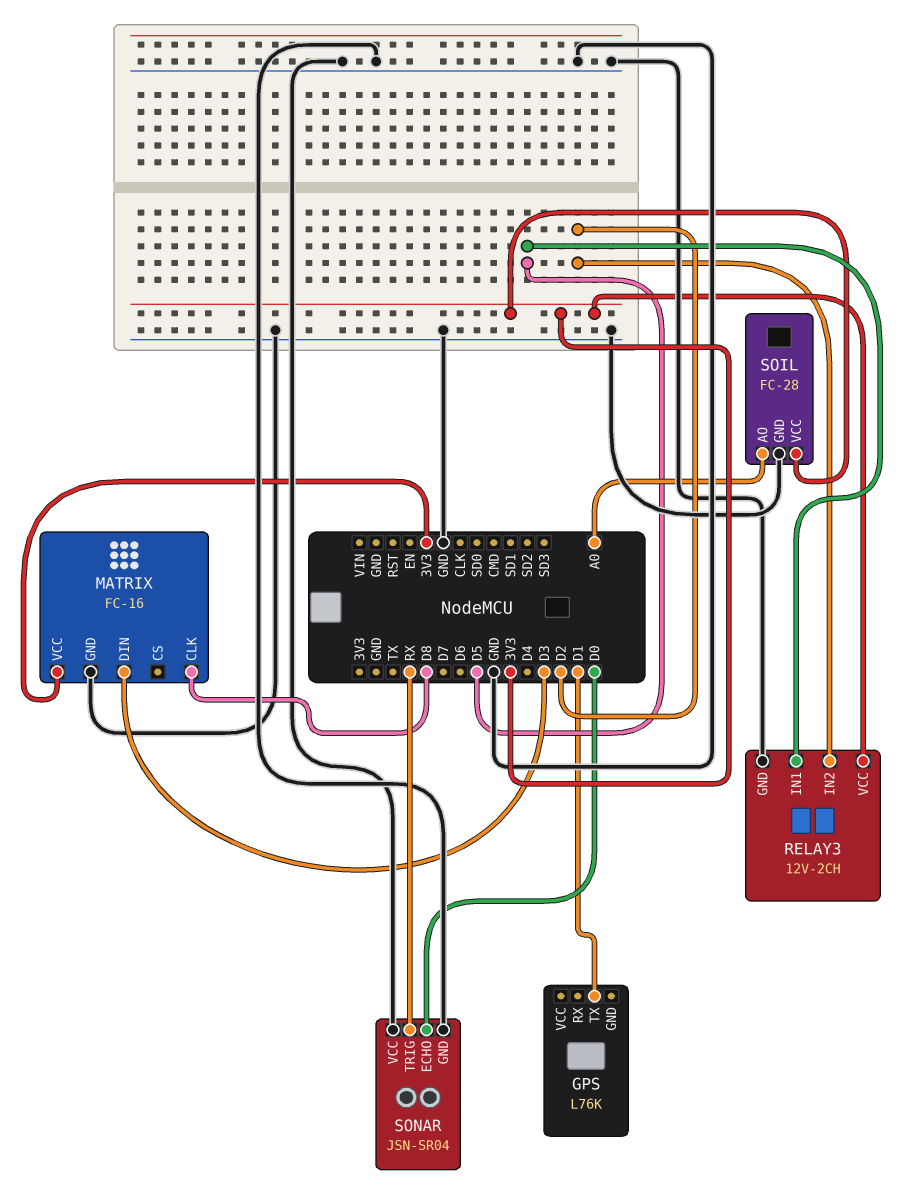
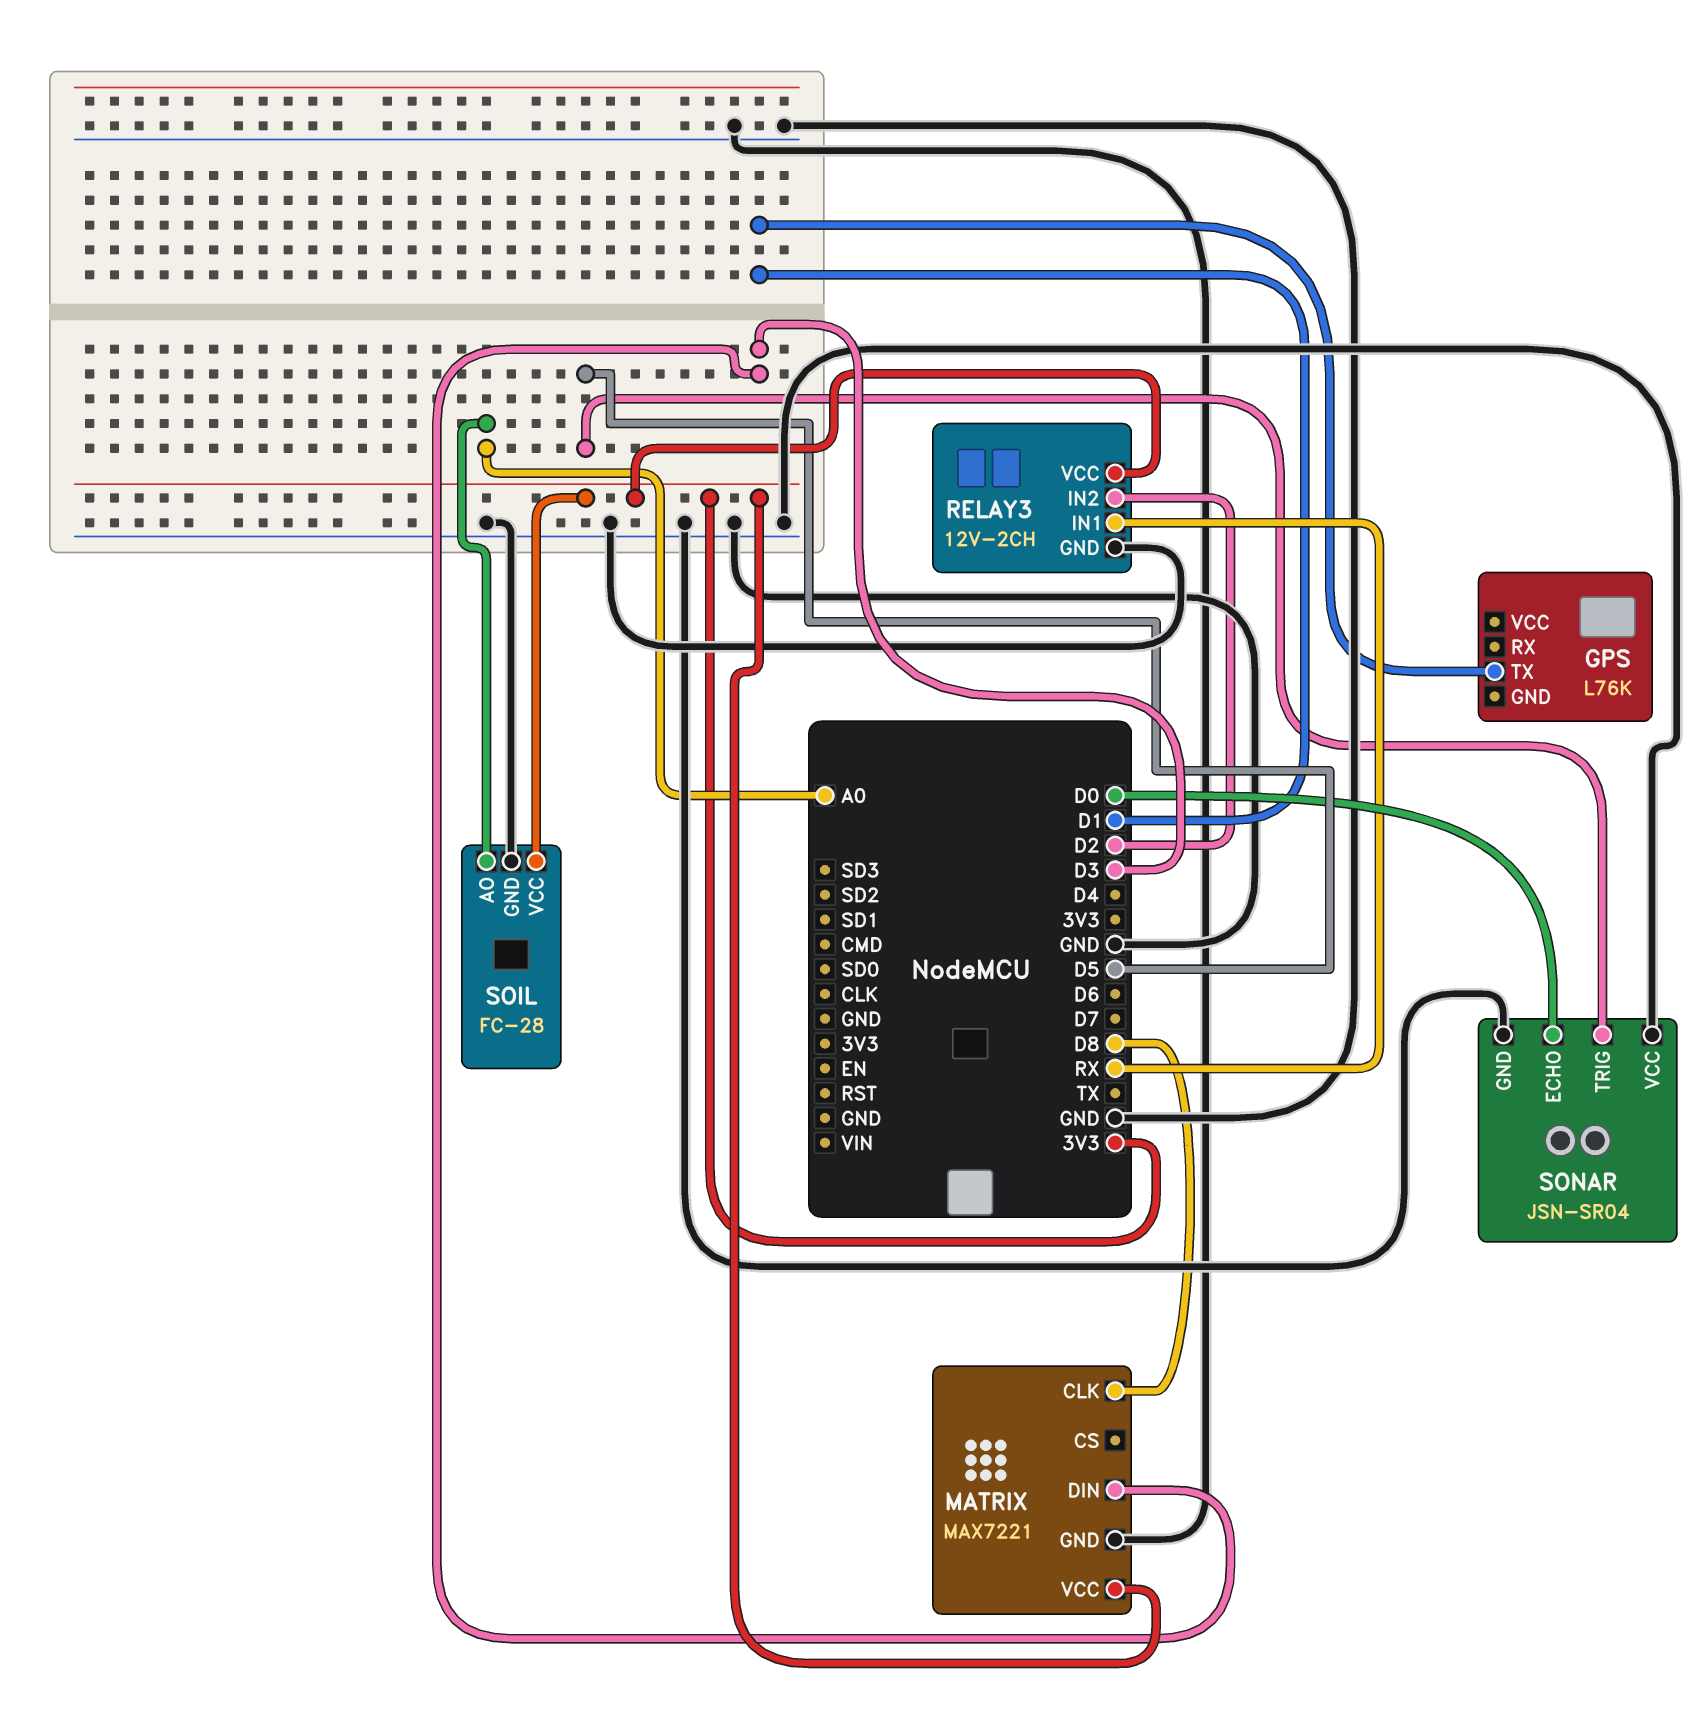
MATRIX: FC-16 -> MAX7221
RELAY3 pin IN1: D5 -> RX
SONAR pin TRIG: RX -> D5

